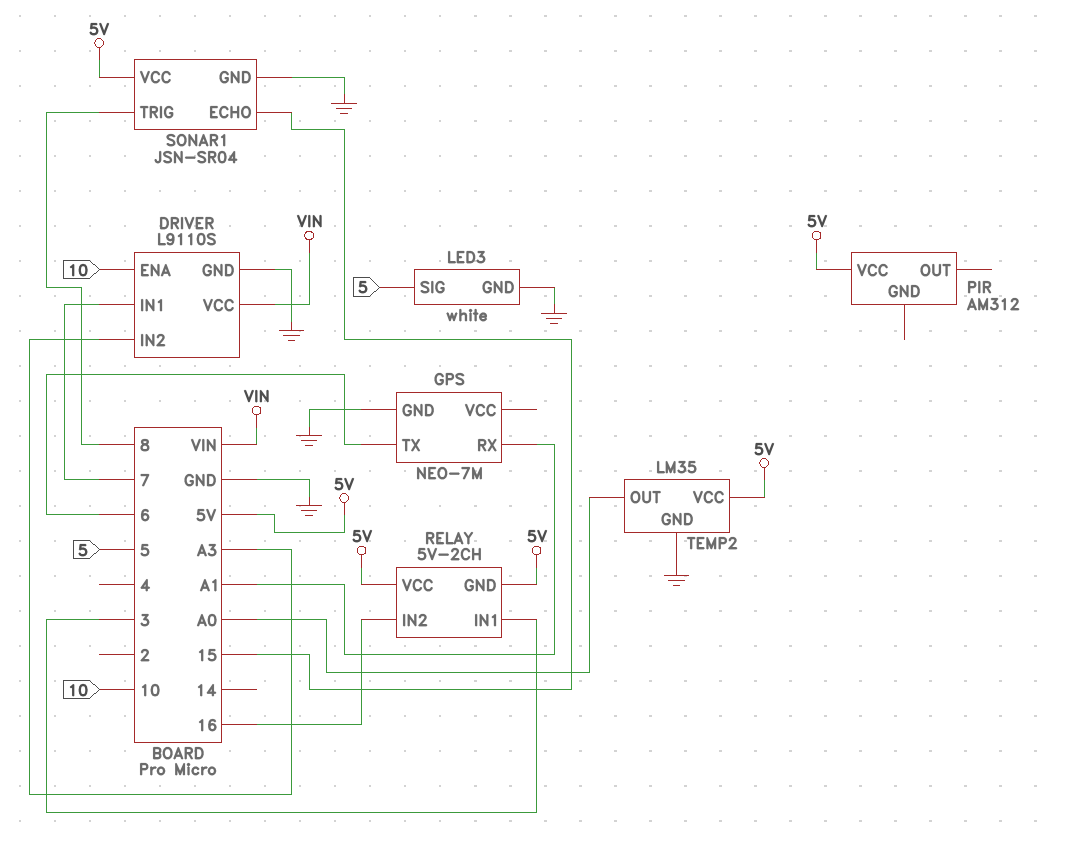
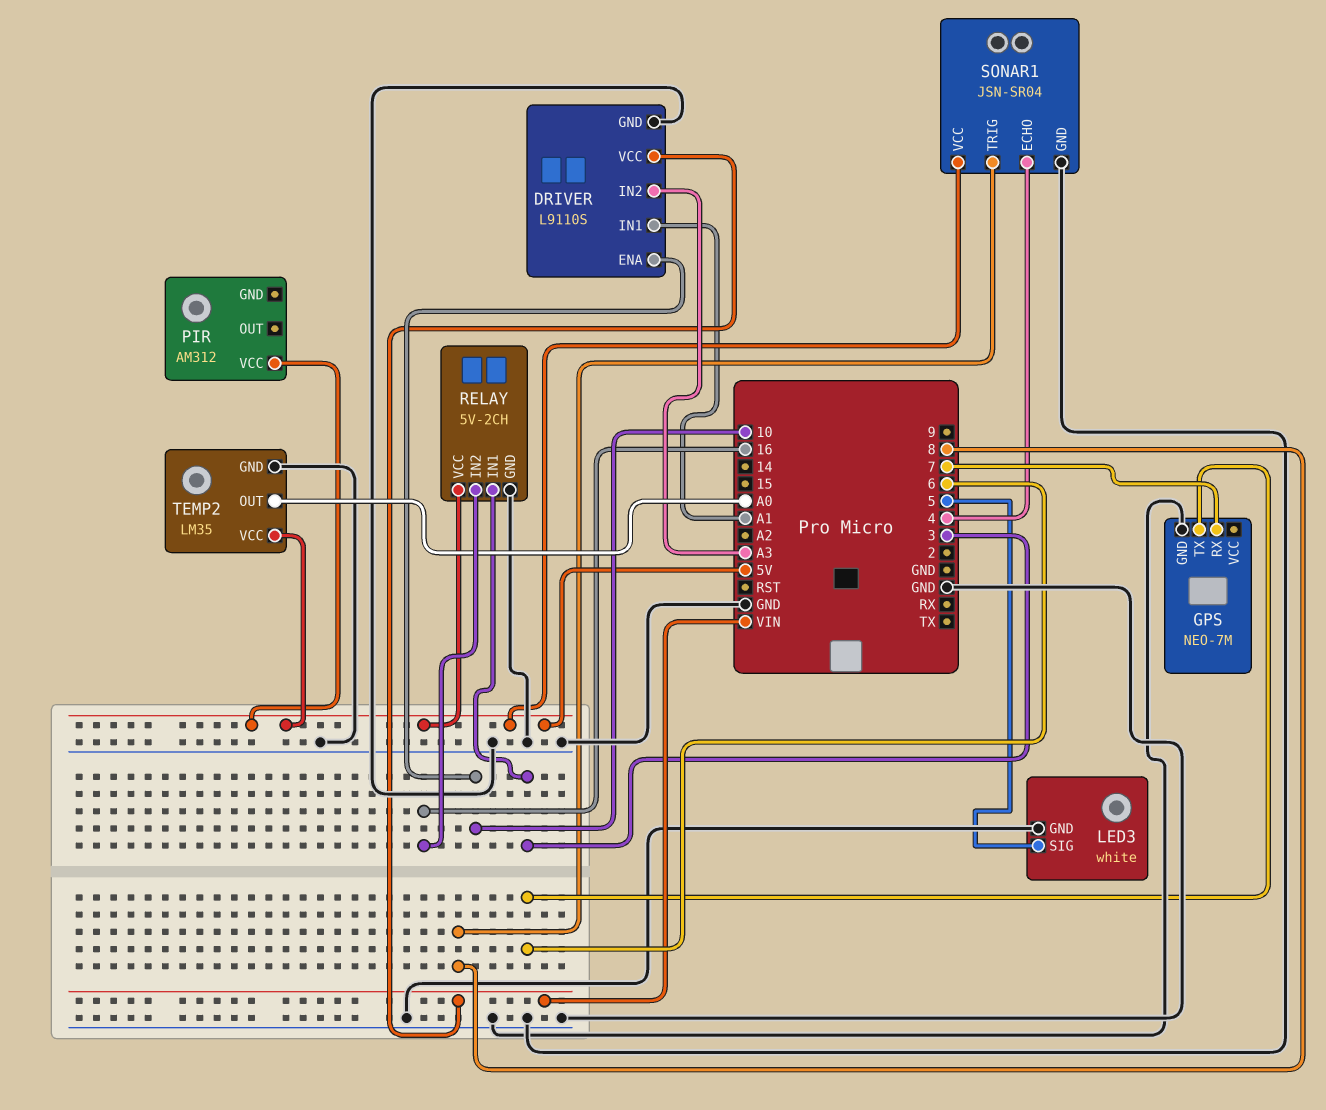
DRIVER pin IN1: 7 -> A1
GPS pin RX: A1 -> 7
RELAY pin GND: 5V -> GND
SONAR1 pin ECHO: 15 -> 4

